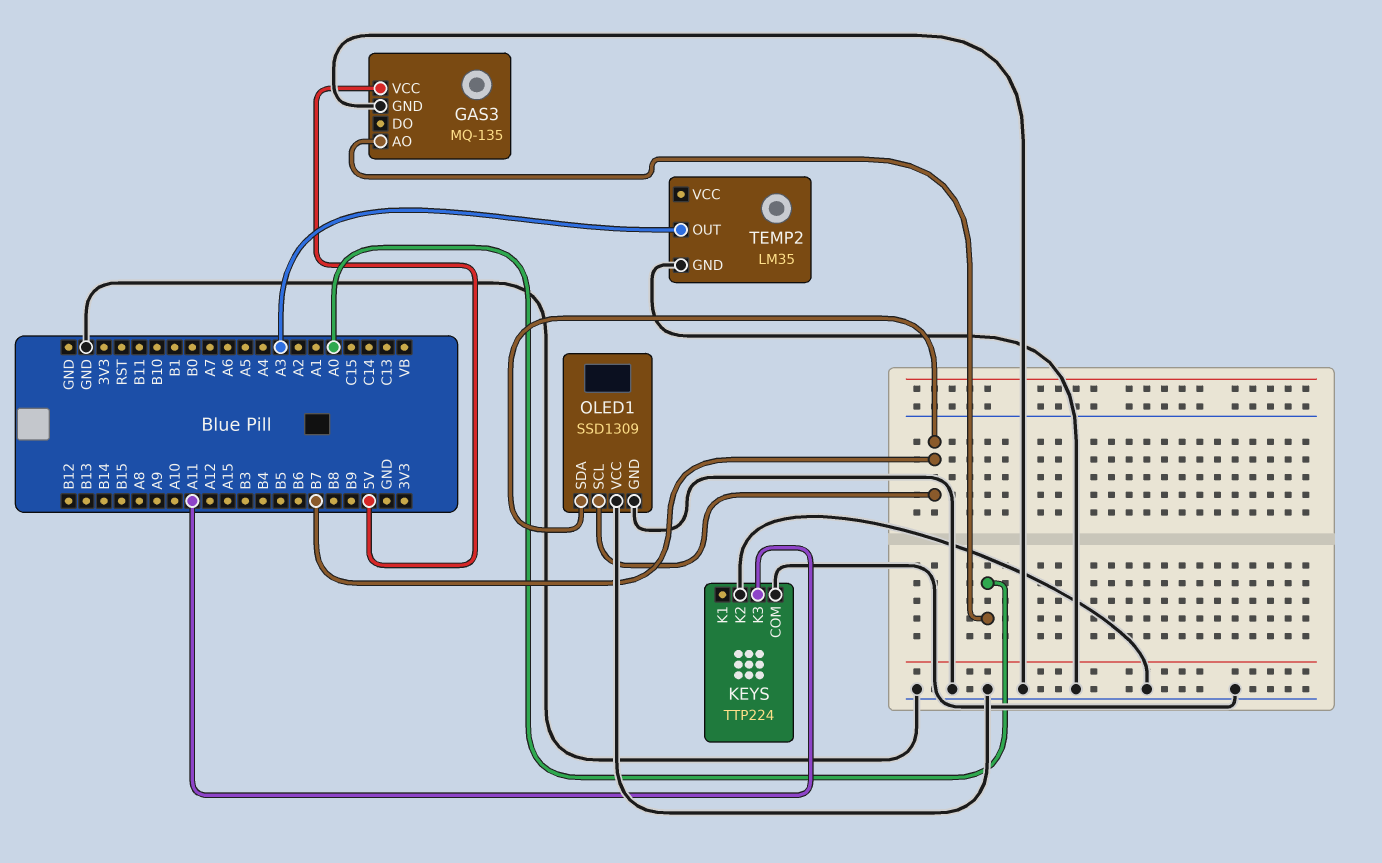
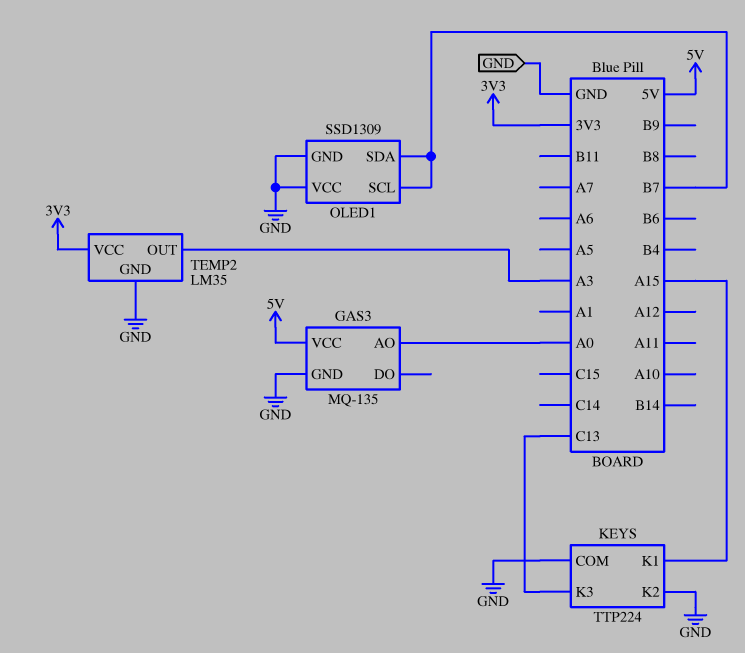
KEYS pin K1: none -> A15
KEYS pin K3: A11 -> C13
TEMP2 pin VCC: none -> 3V3

